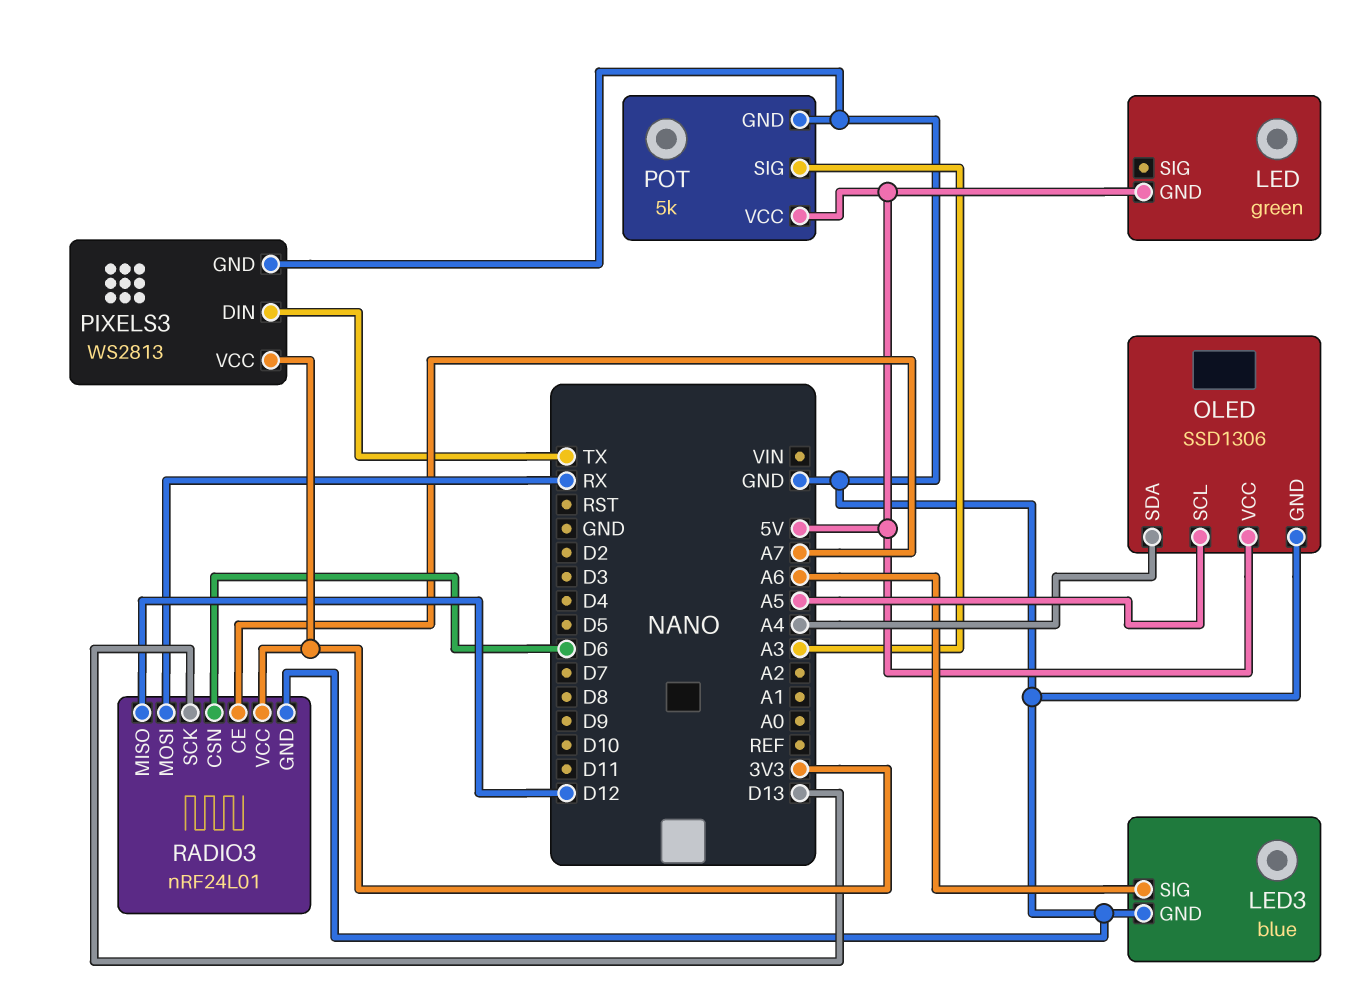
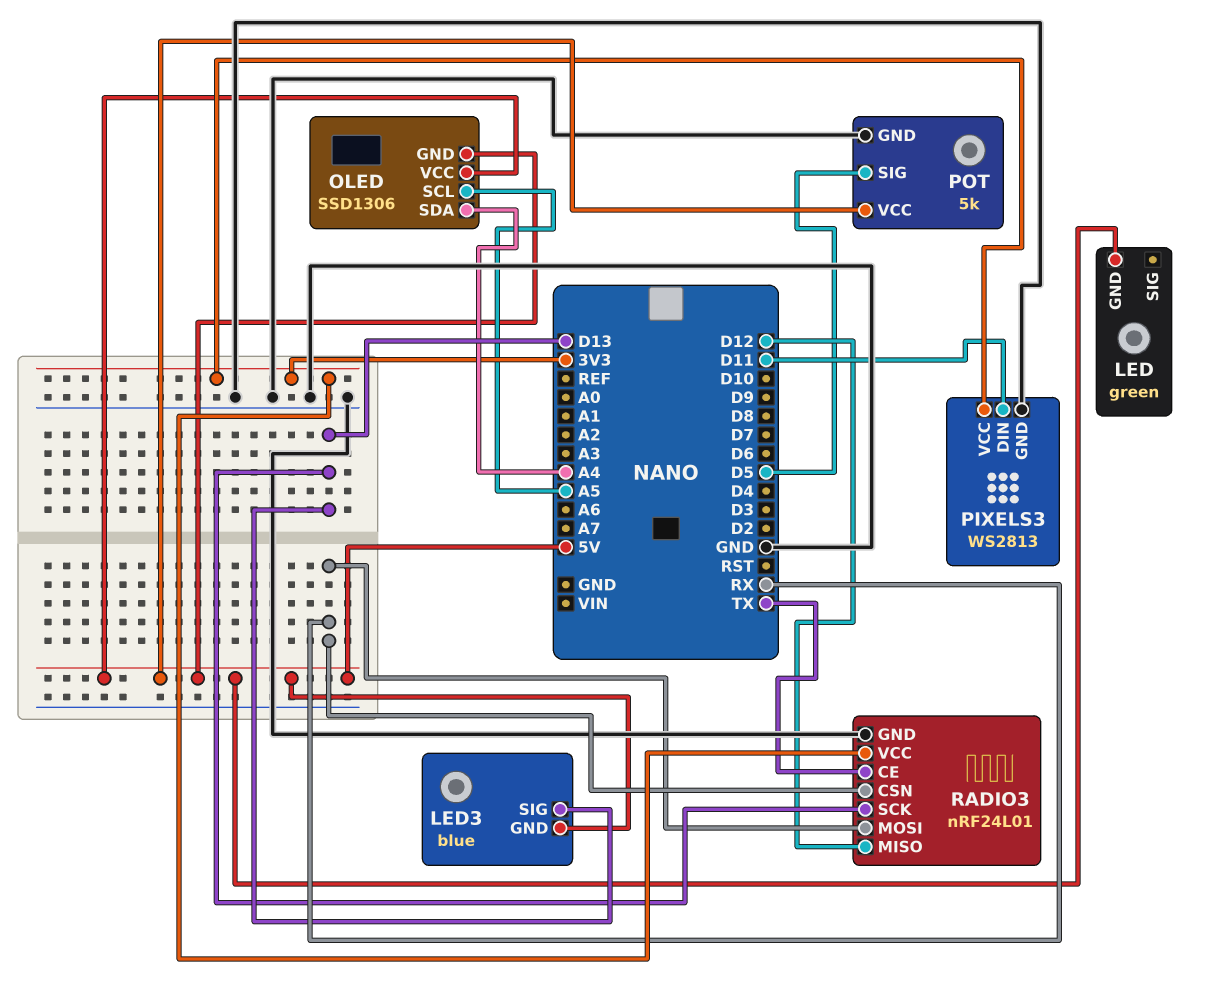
LED3 pin GND: GND -> 5V
LED3 pin SIG: A6 -> D13
OLED pin GND: GND -> 5V
PIXELS3 pin DIN: TX -> D11
POT pin SIG: A3 -> D5
RADIO3 pin CE: A7 -> TX
RADIO3 pin CSN: D6 -> RX

